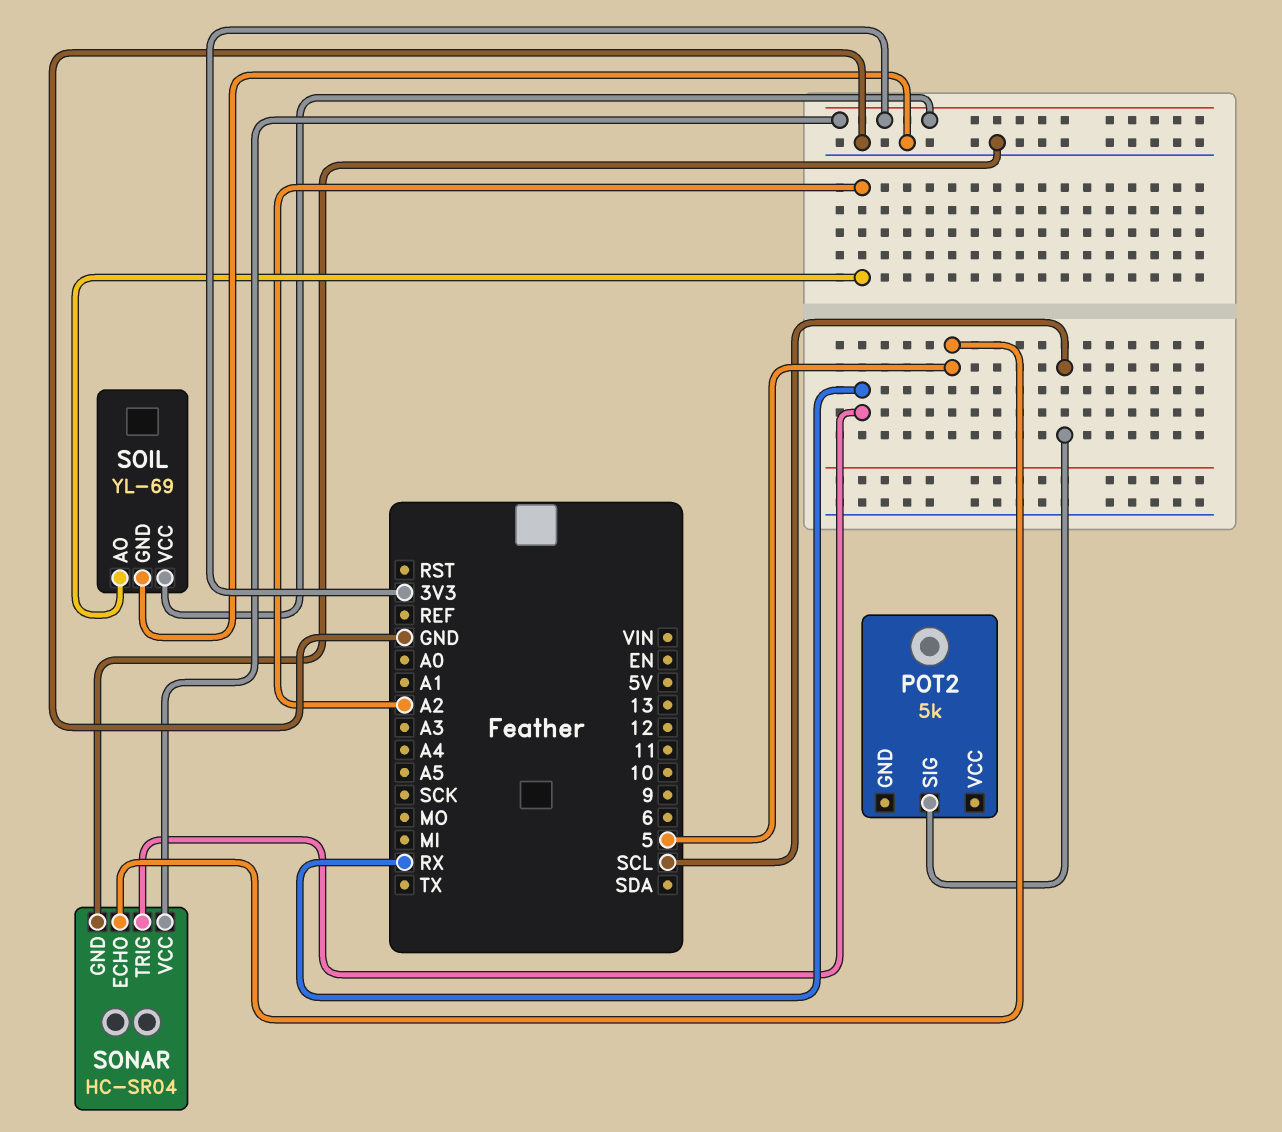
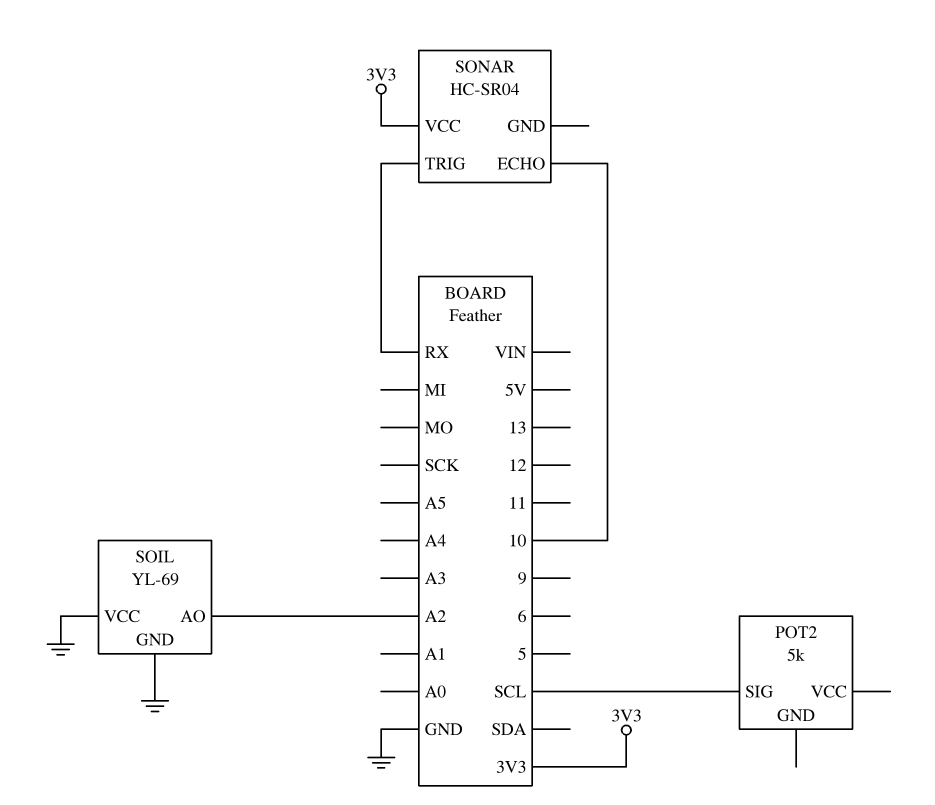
SOIL pin VCC: 3V3 -> GND
SONAR pin ECHO: 5 -> 10
SONAR pin GND: GND -> none

